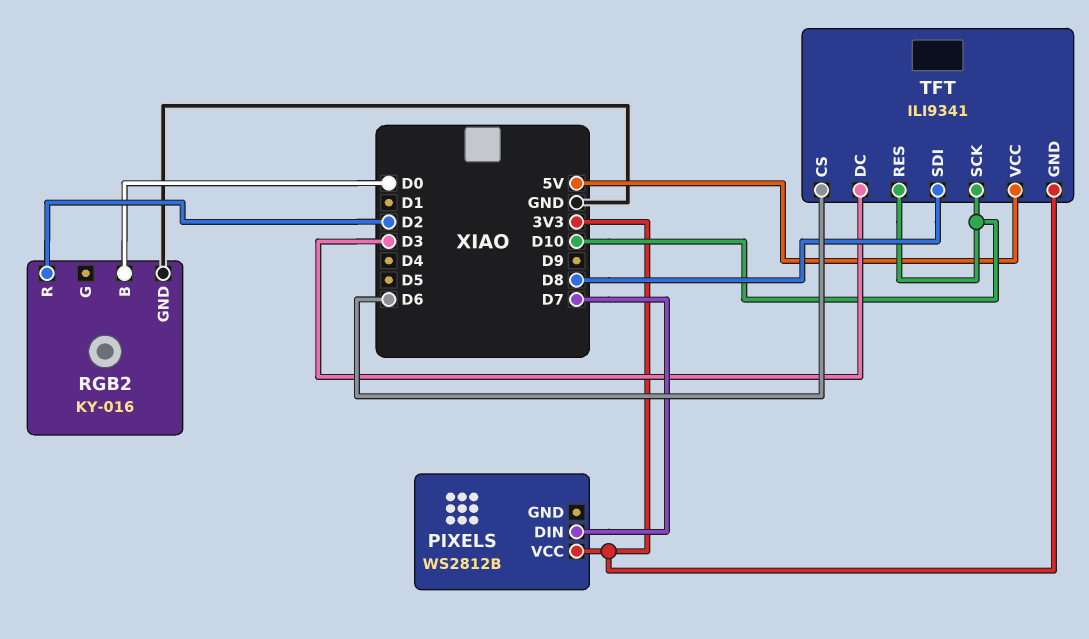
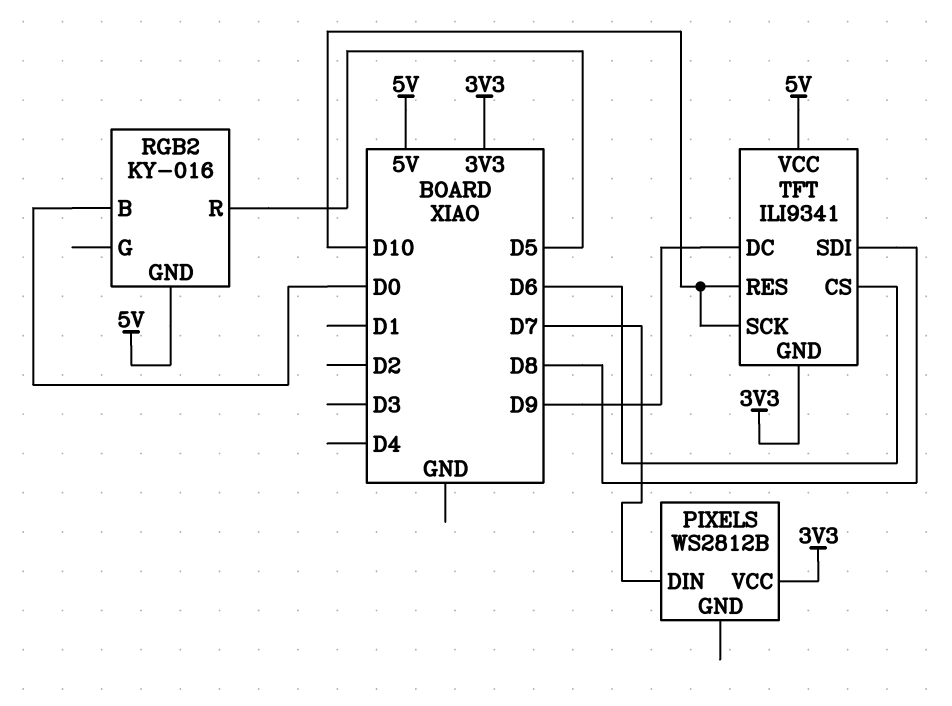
RGB2 pin GND: GND -> 5V
RGB2 pin R: D2 -> D5
TFT pin DC: D3 -> D9

